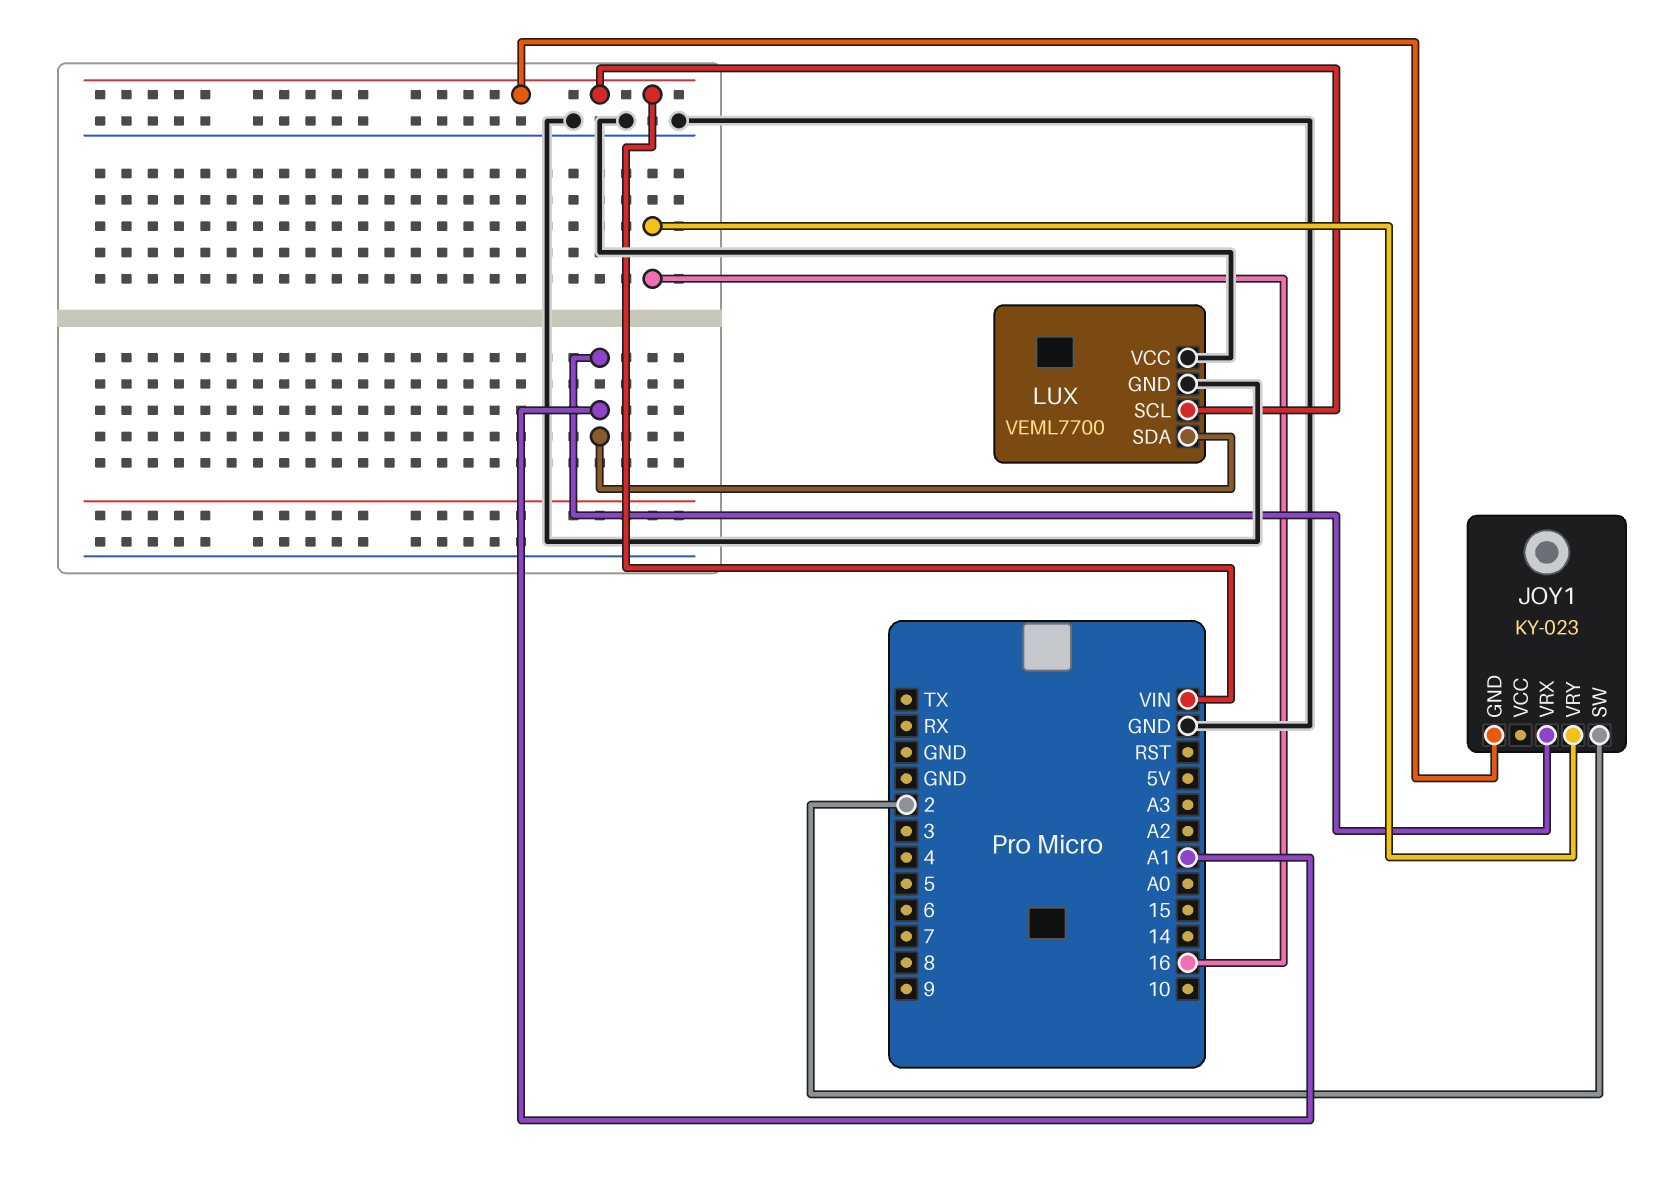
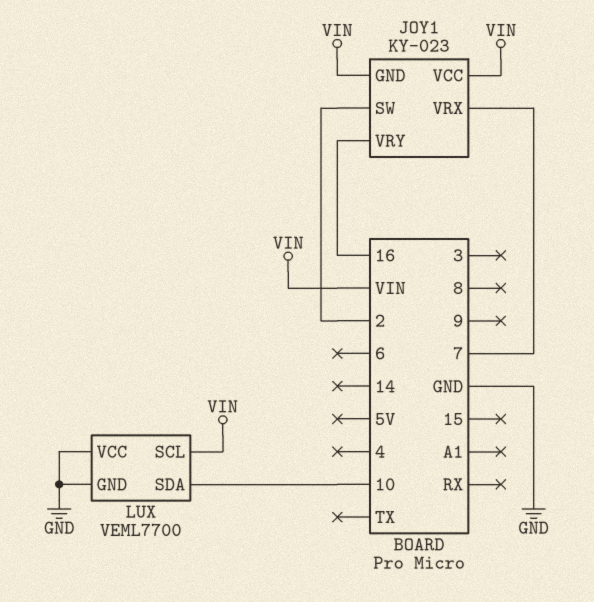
JOY1 pin VCC: none -> VIN
JOY1 pin VRX: A1 -> 7
LUX pin SDA: A1 -> 10

